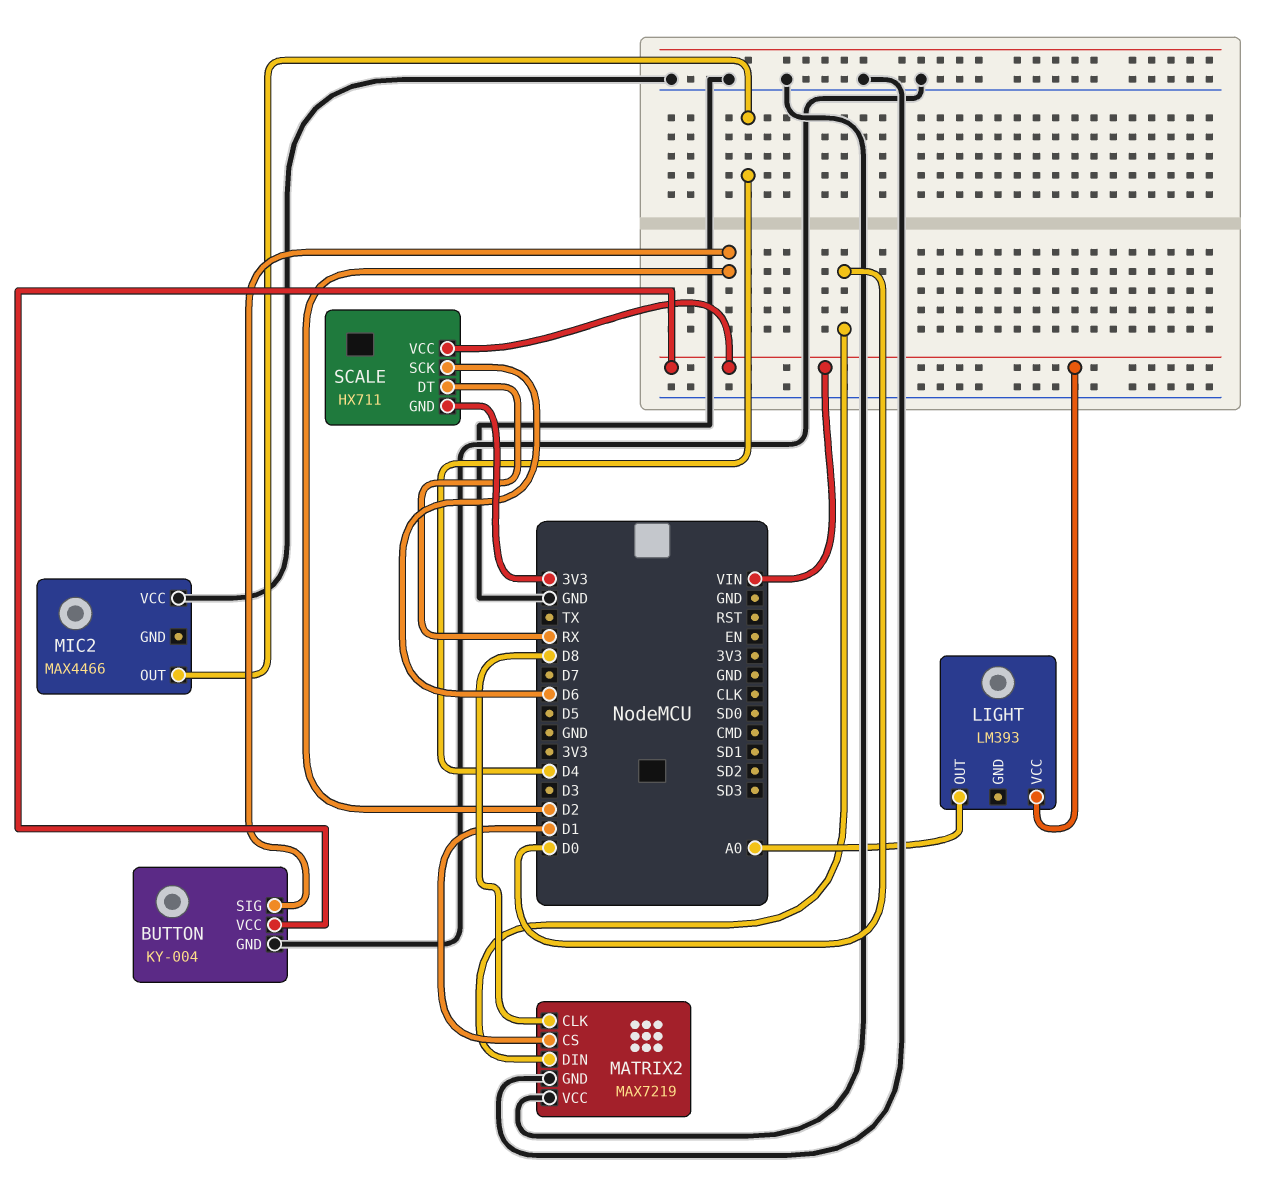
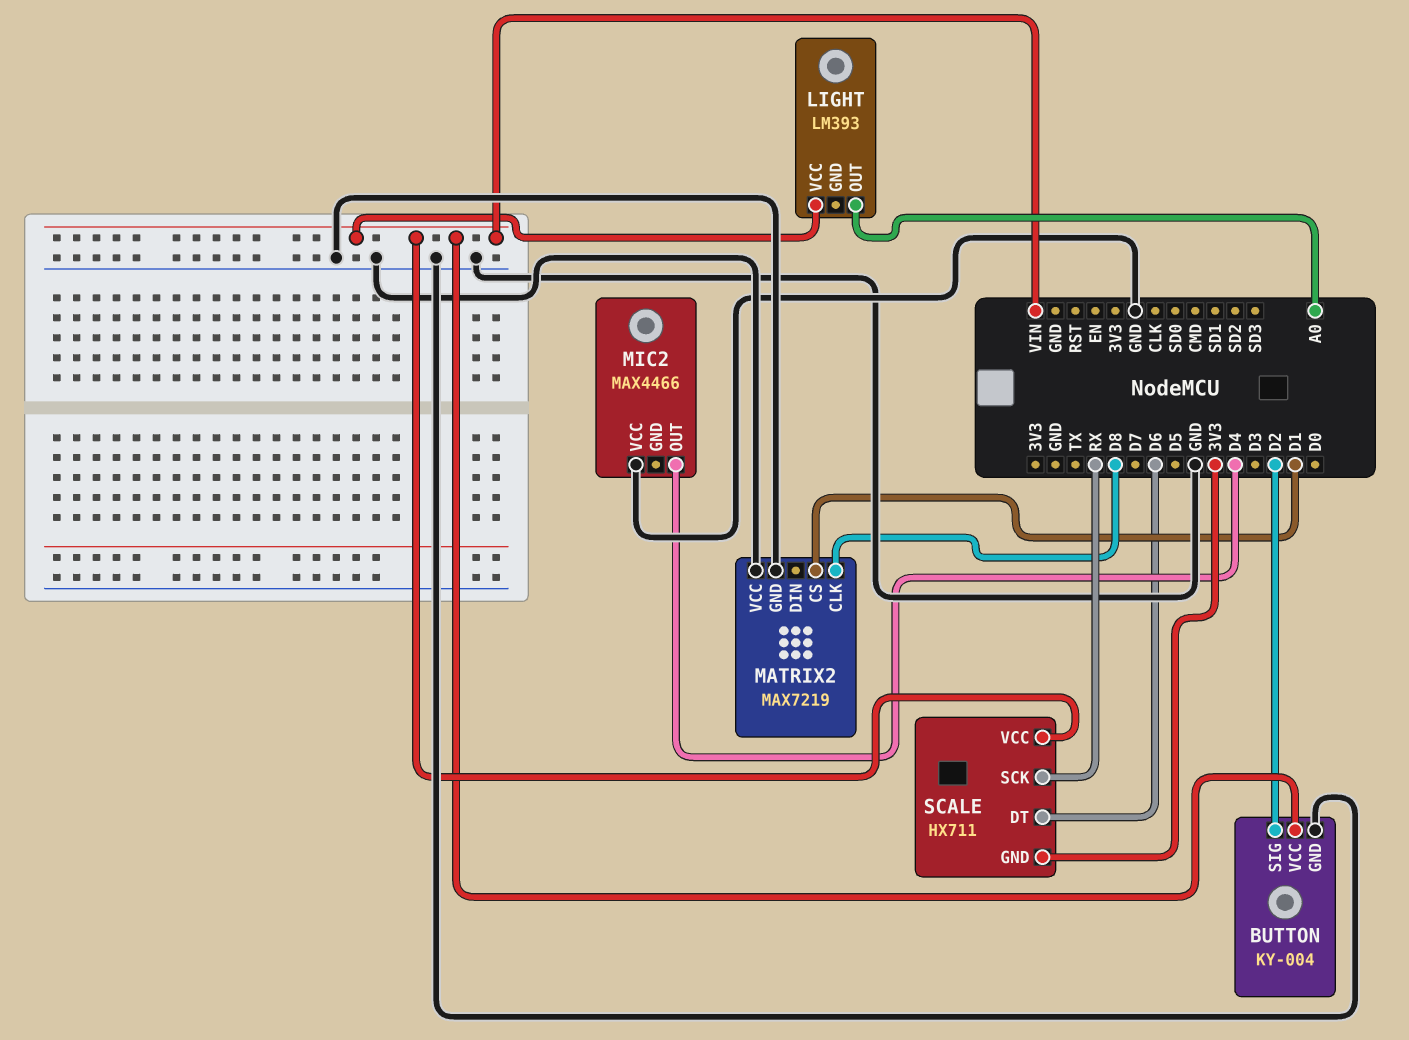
MATRIX2 pin DIN: D0 -> none
SCALE pin DT: RX -> D6
SCALE pin SCK: D6 -> RX

